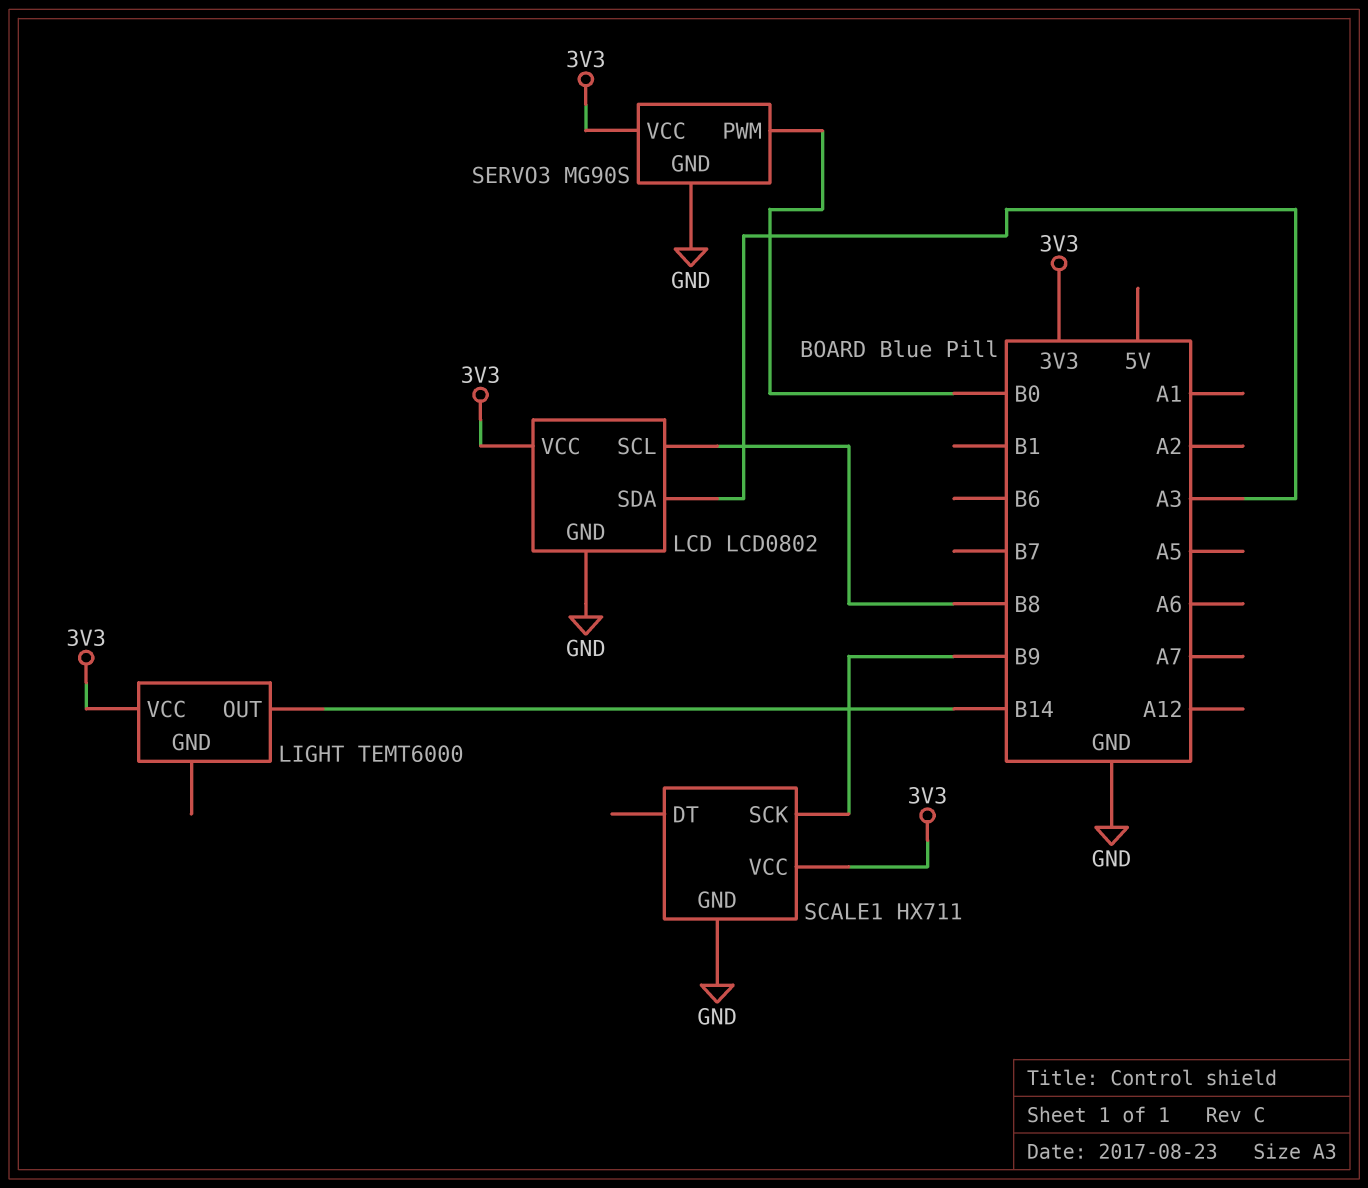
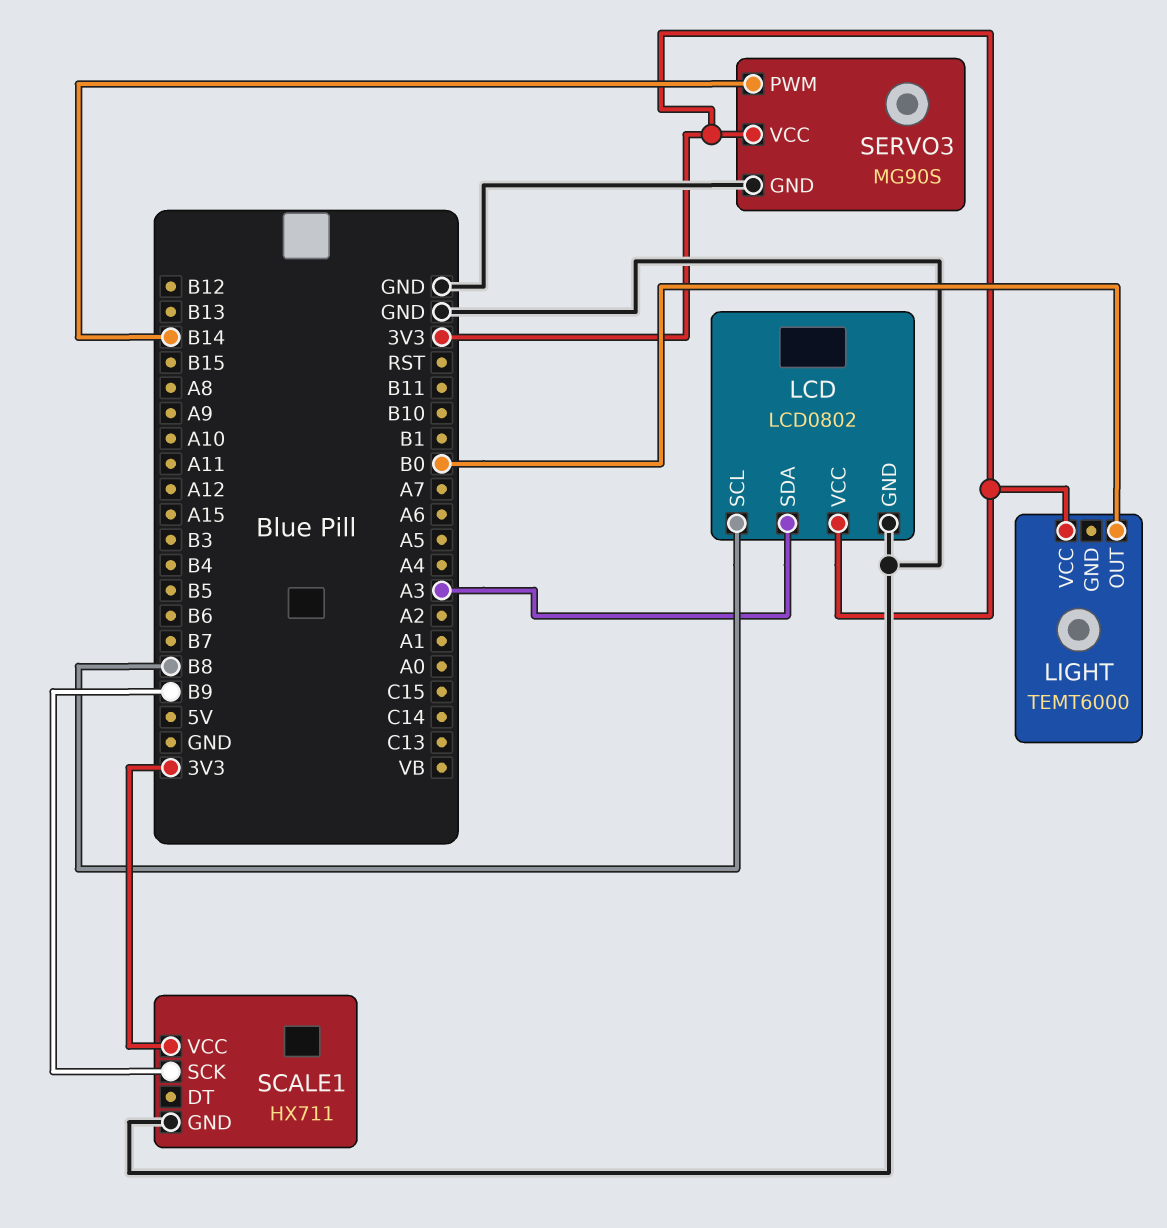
LIGHT pin OUT: B14 -> B0
SERVO3 pin PWM: B0 -> B14

